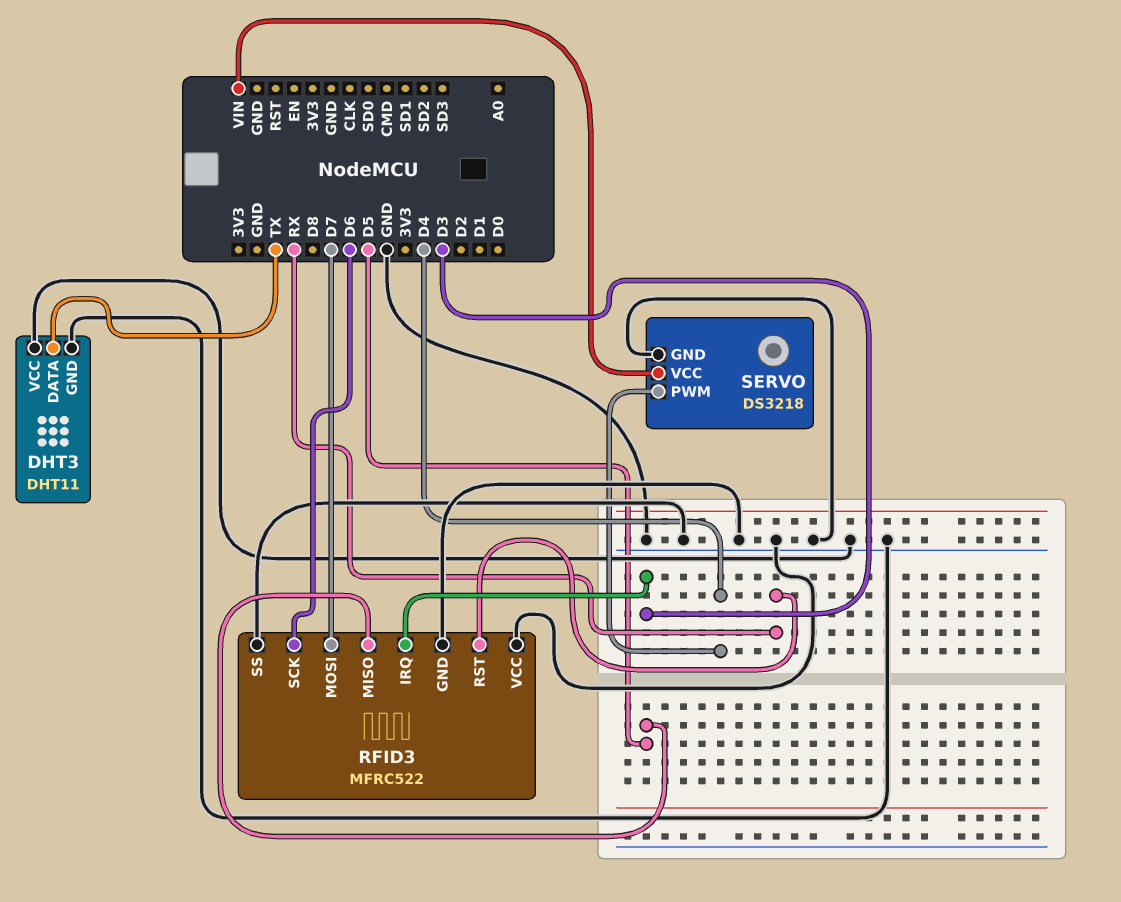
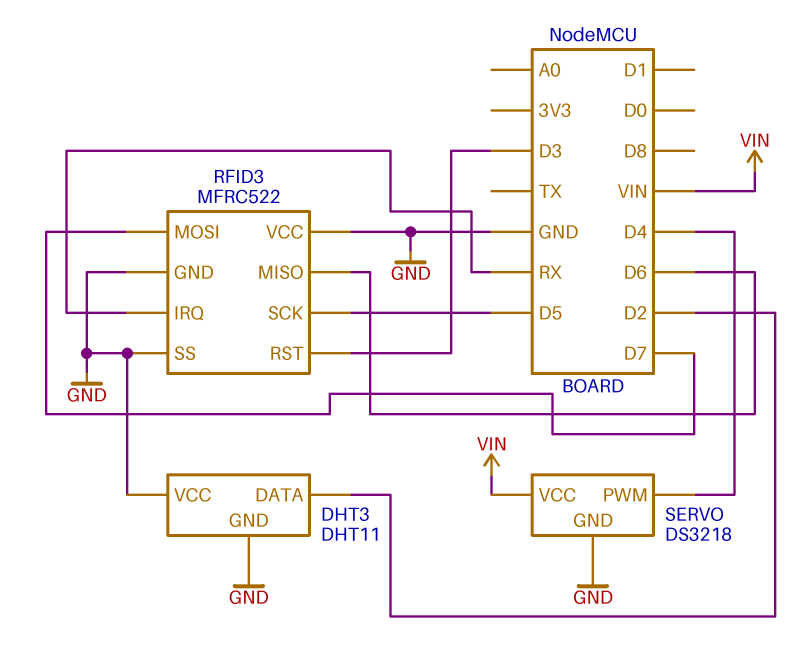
DHT3 pin DATA: TX -> D2
RFID3 pin IRQ: D3 -> RX
RFID3 pin MISO: D5 -> D6
RFID3 pin RST: RX -> D3
RFID3 pin SCK: D6 -> D5

